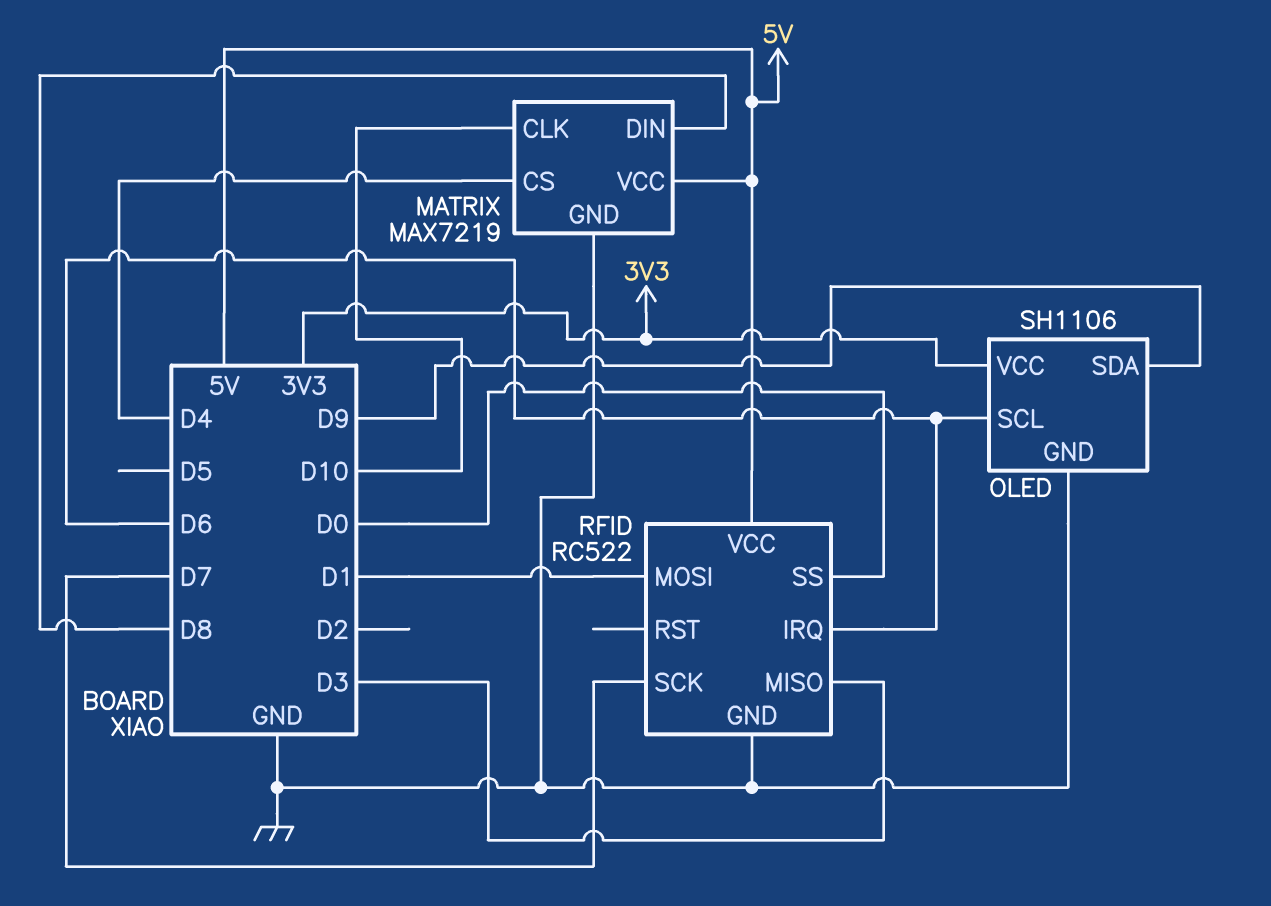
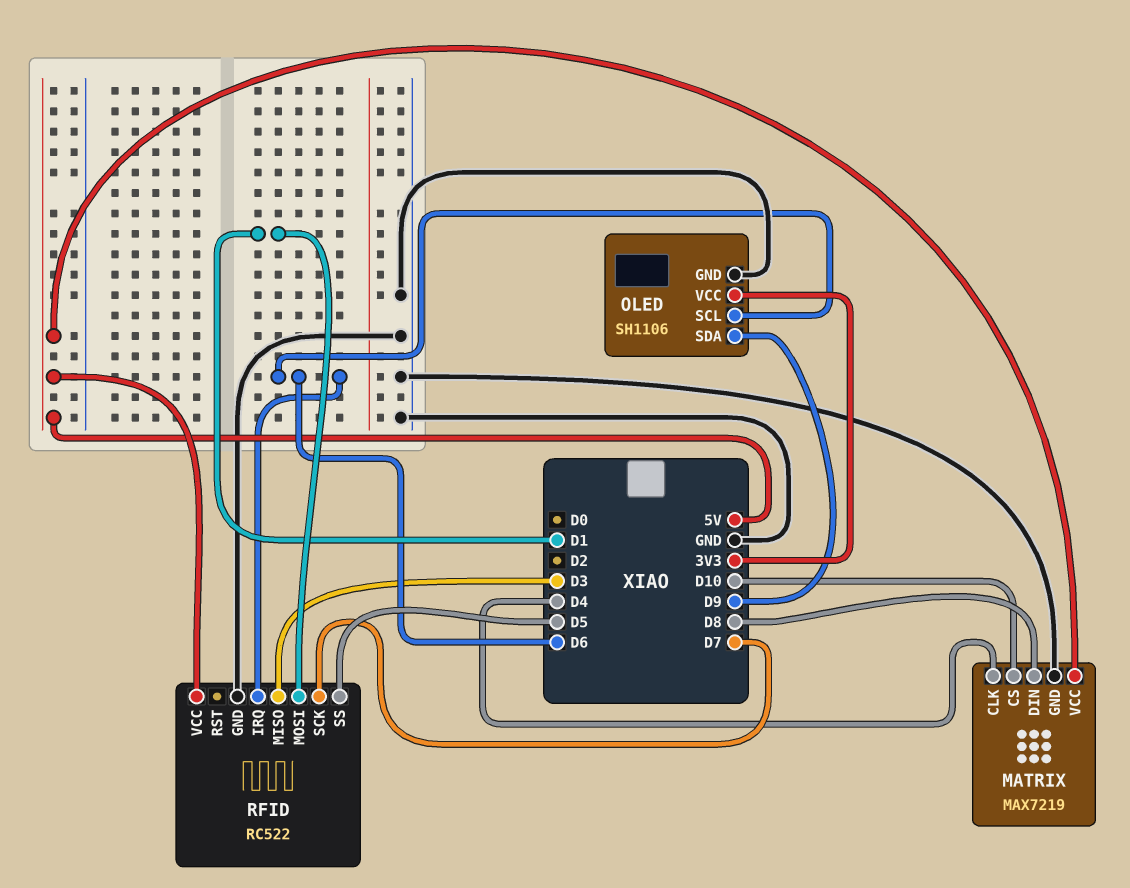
MATRIX pin CLK: D10 -> D4
MATRIX pin CS: D4 -> D10
RFID pin SS: D0 -> D5

